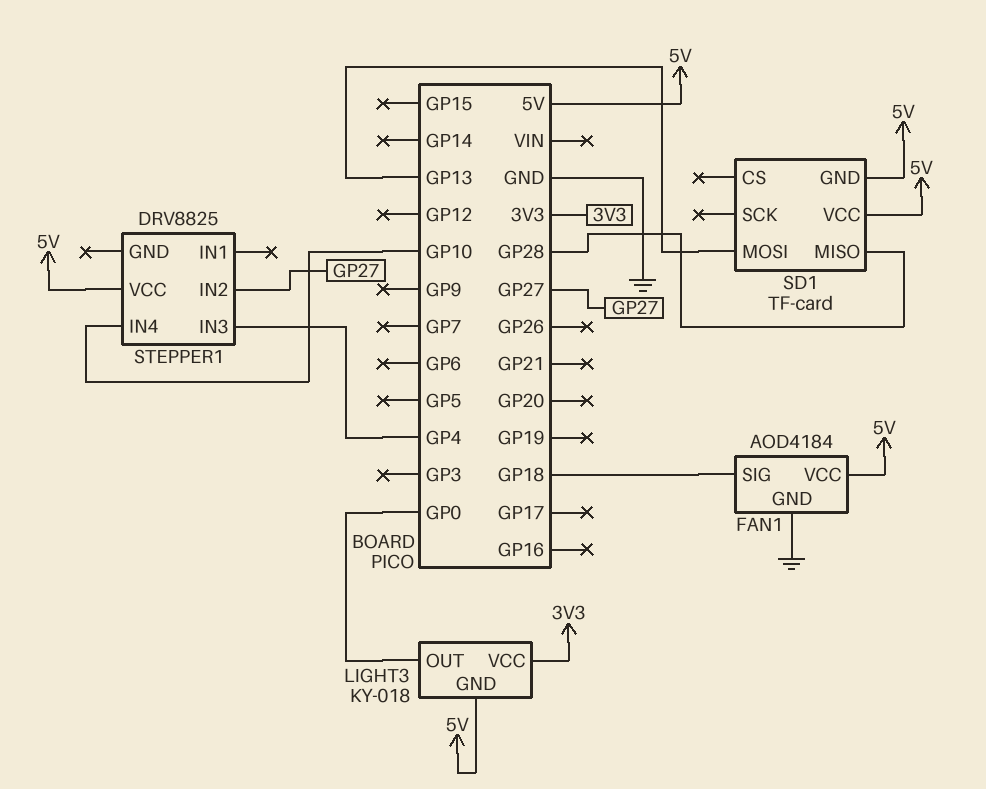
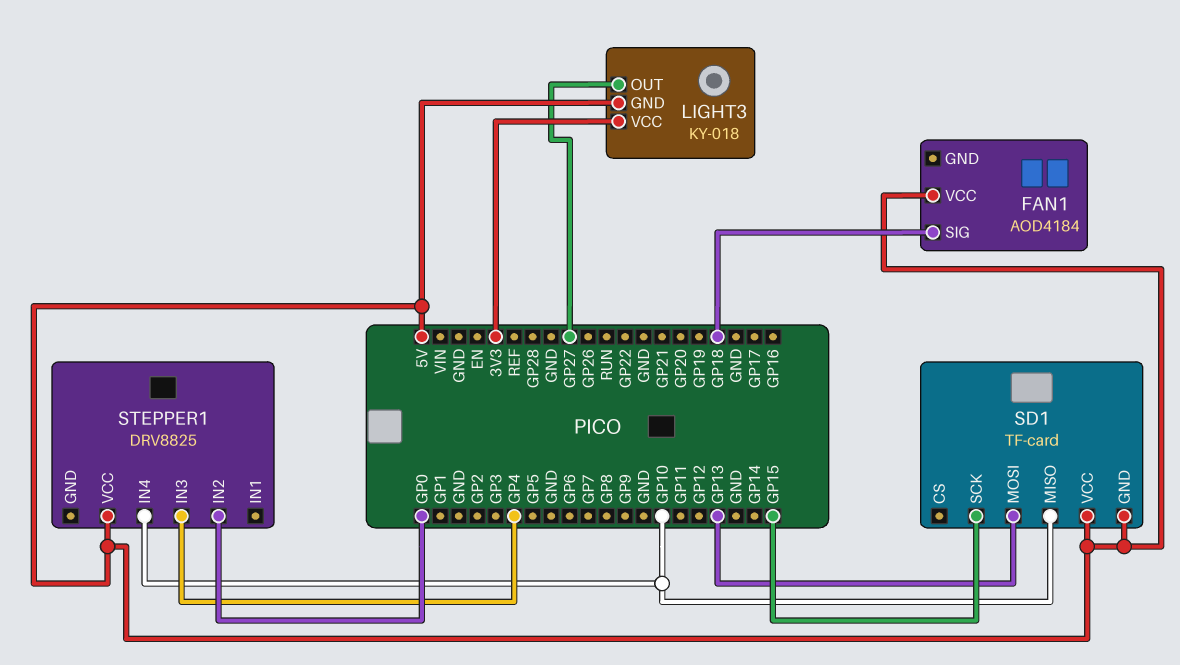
FAN1 pin GND: GND -> none
LIGHT3 pin OUT: GP0 -> GP27
SD1 pin MISO: GP28 -> GP10
SD1 pin SCK: none -> GP15
STEPPER1 pin IN2: GP27 -> GP0

